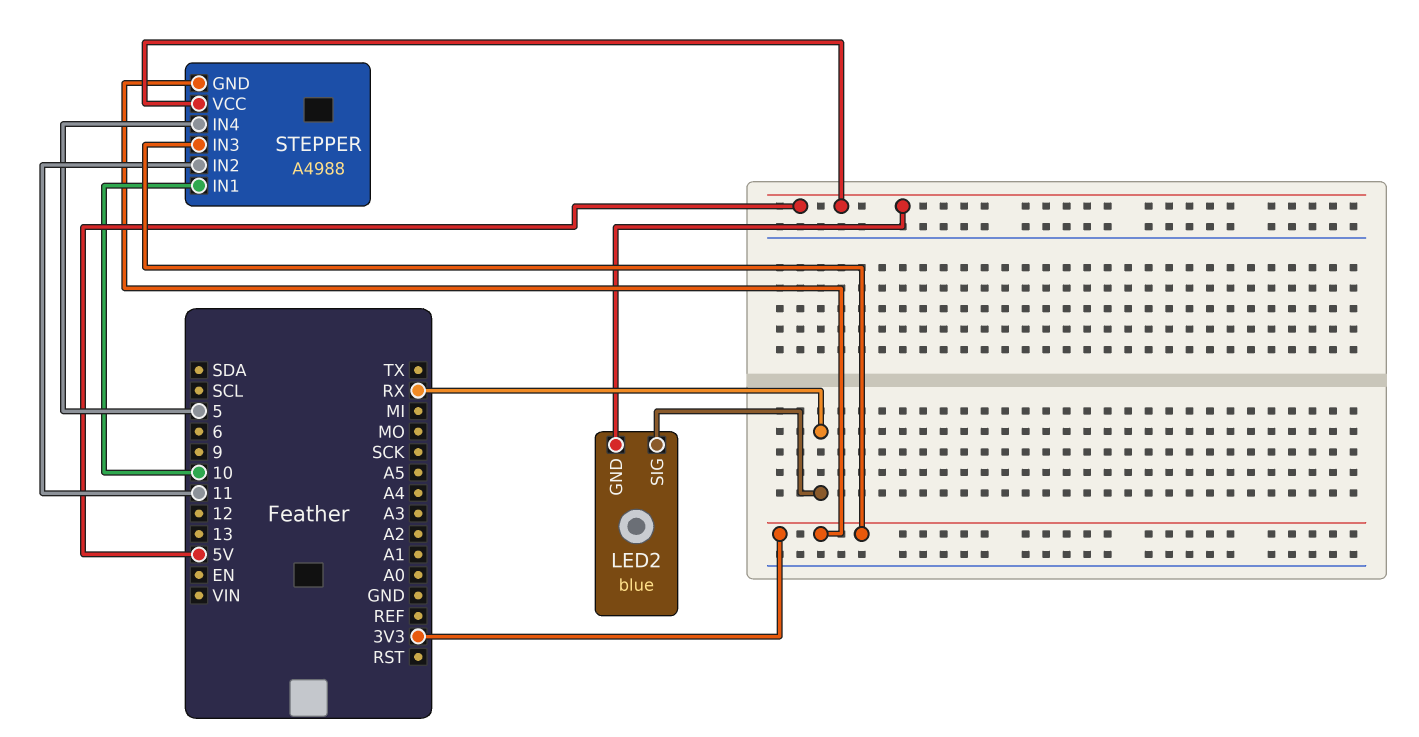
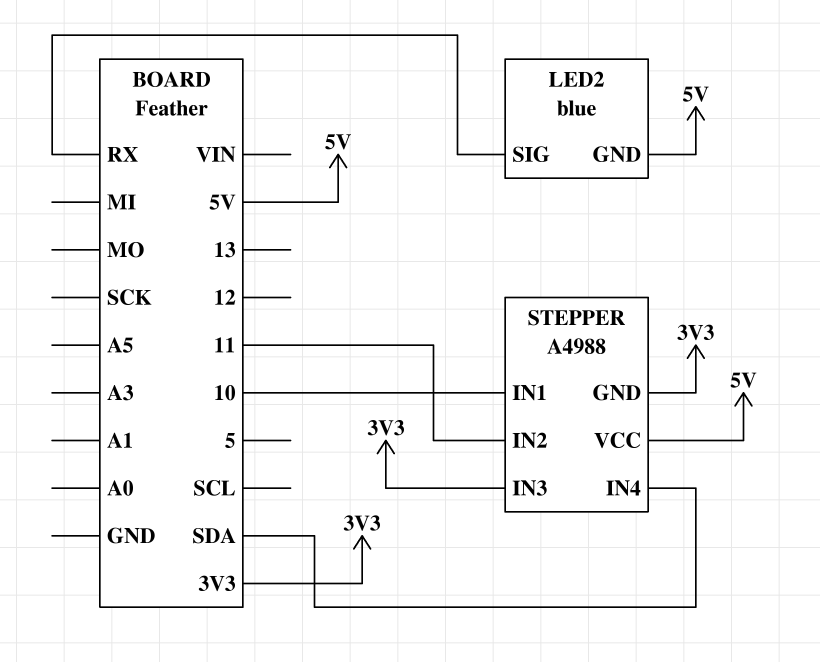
STEPPER pin IN4: 5 -> SDA

